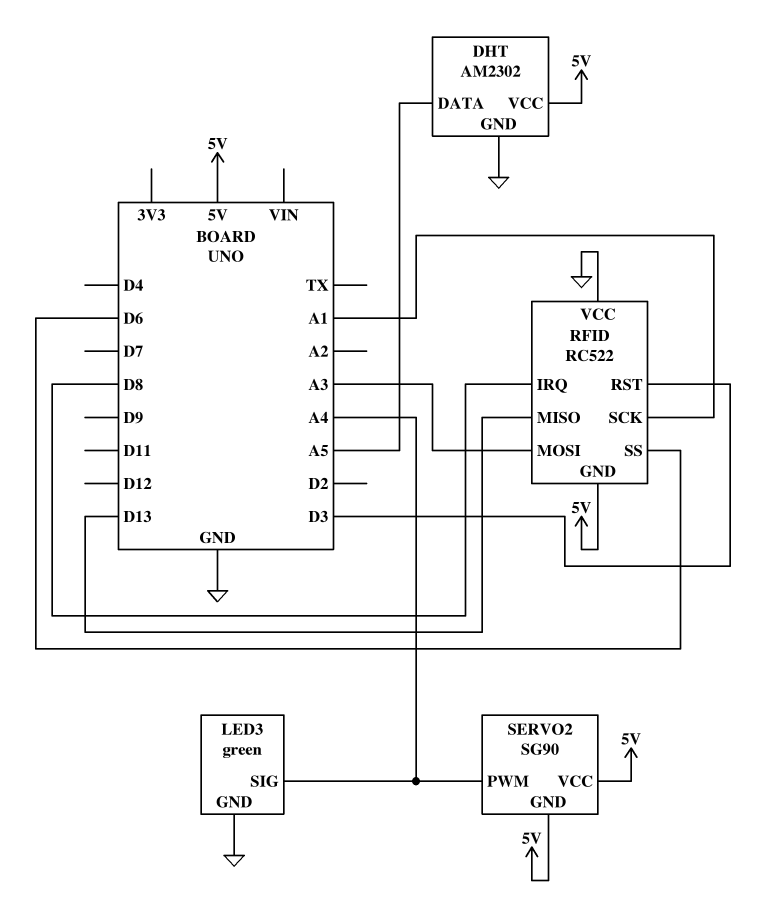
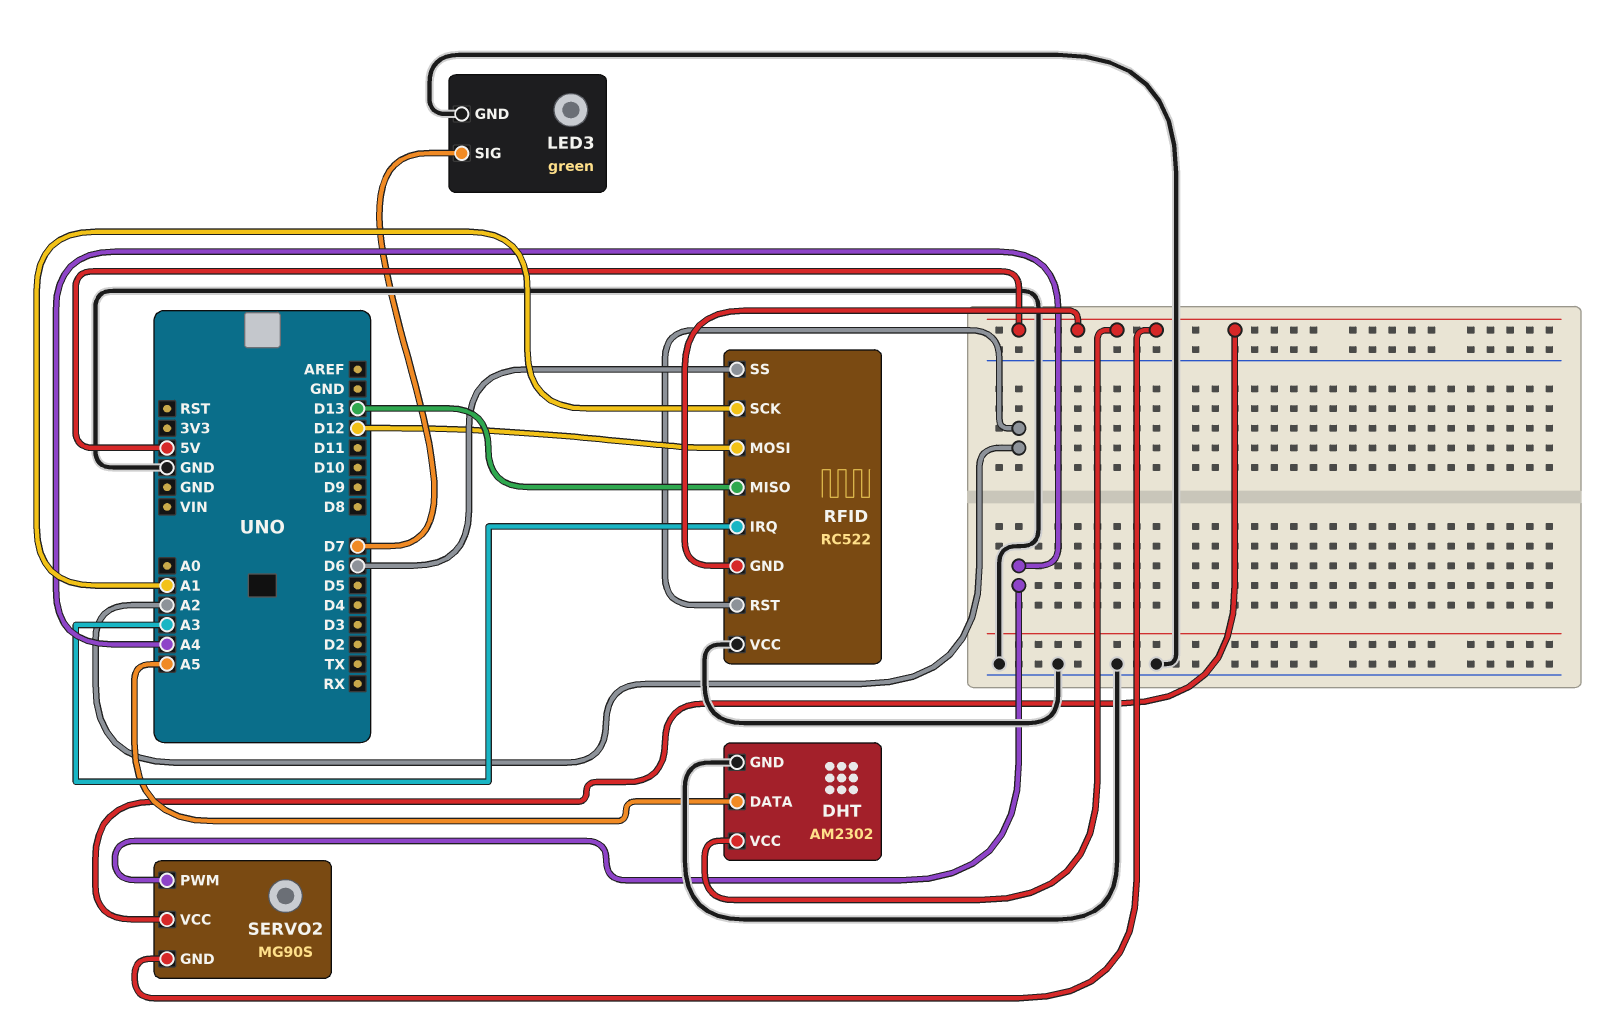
LED3 pin SIG: A4 -> D7
RFID pin IRQ: D8 -> A3
RFID pin MOSI: A3 -> D12
RFID pin RST: D3 -> A2
SERVO2: SG90 -> MG90S

